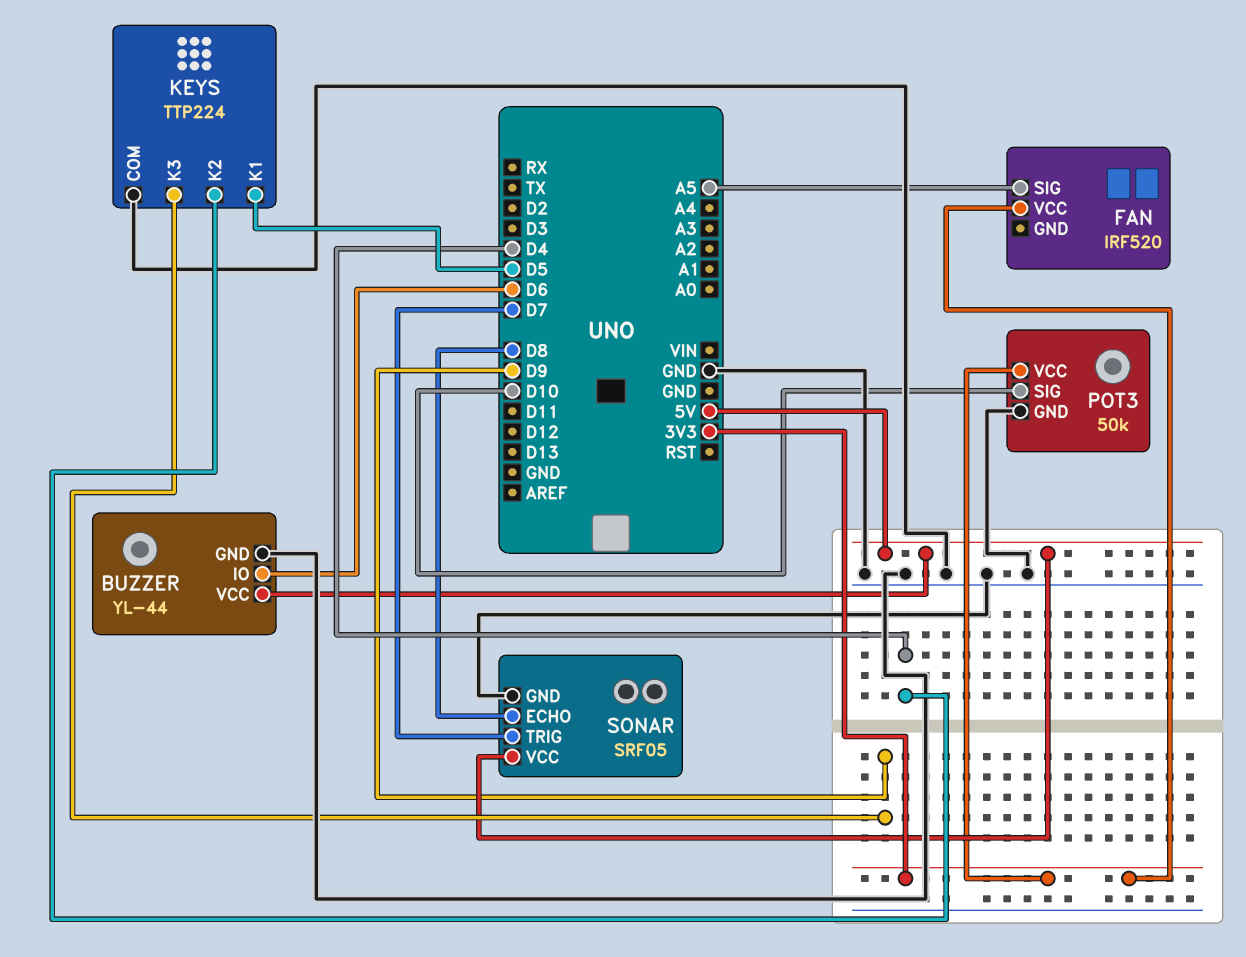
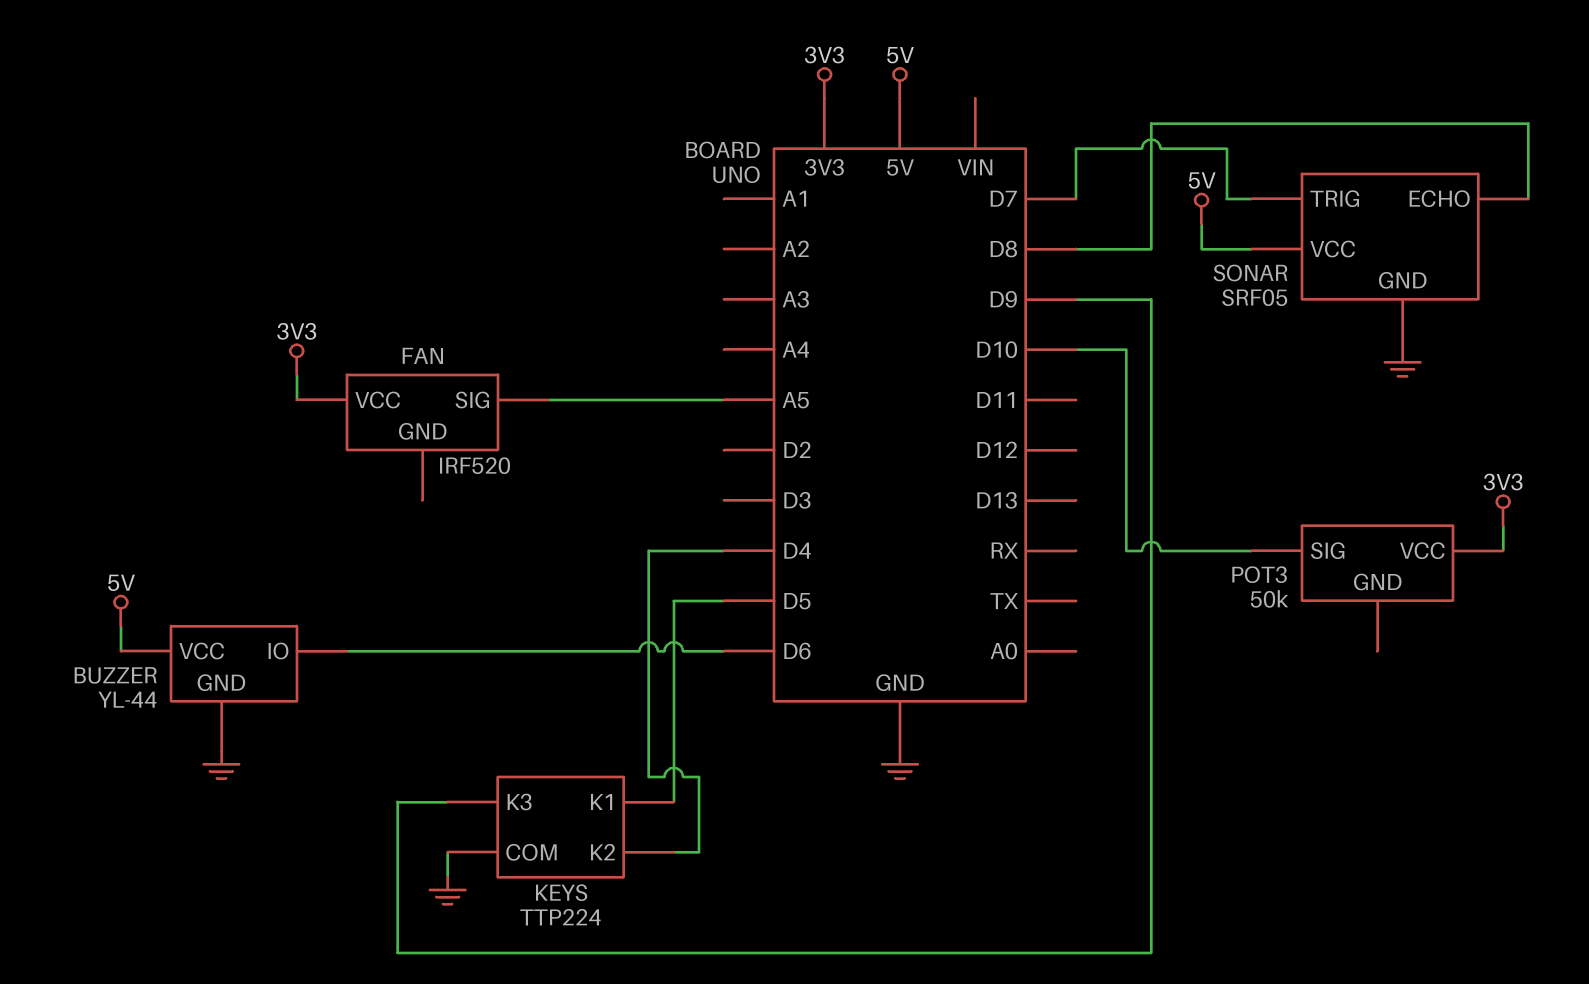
POT3 pin GND: GND -> none

